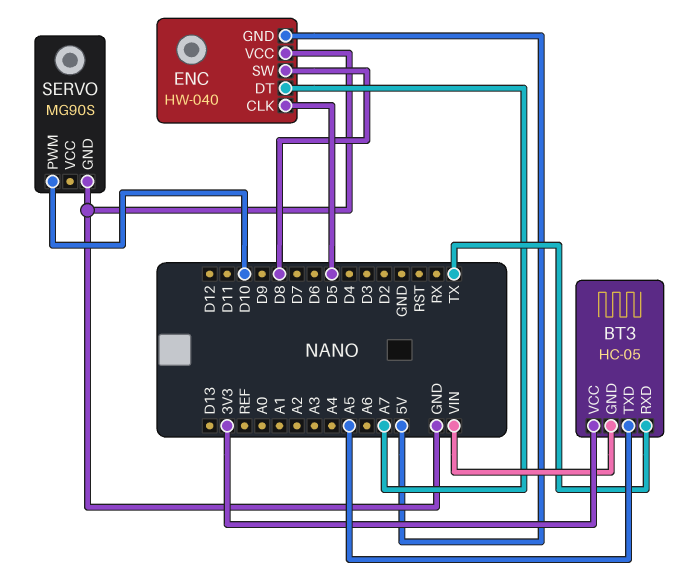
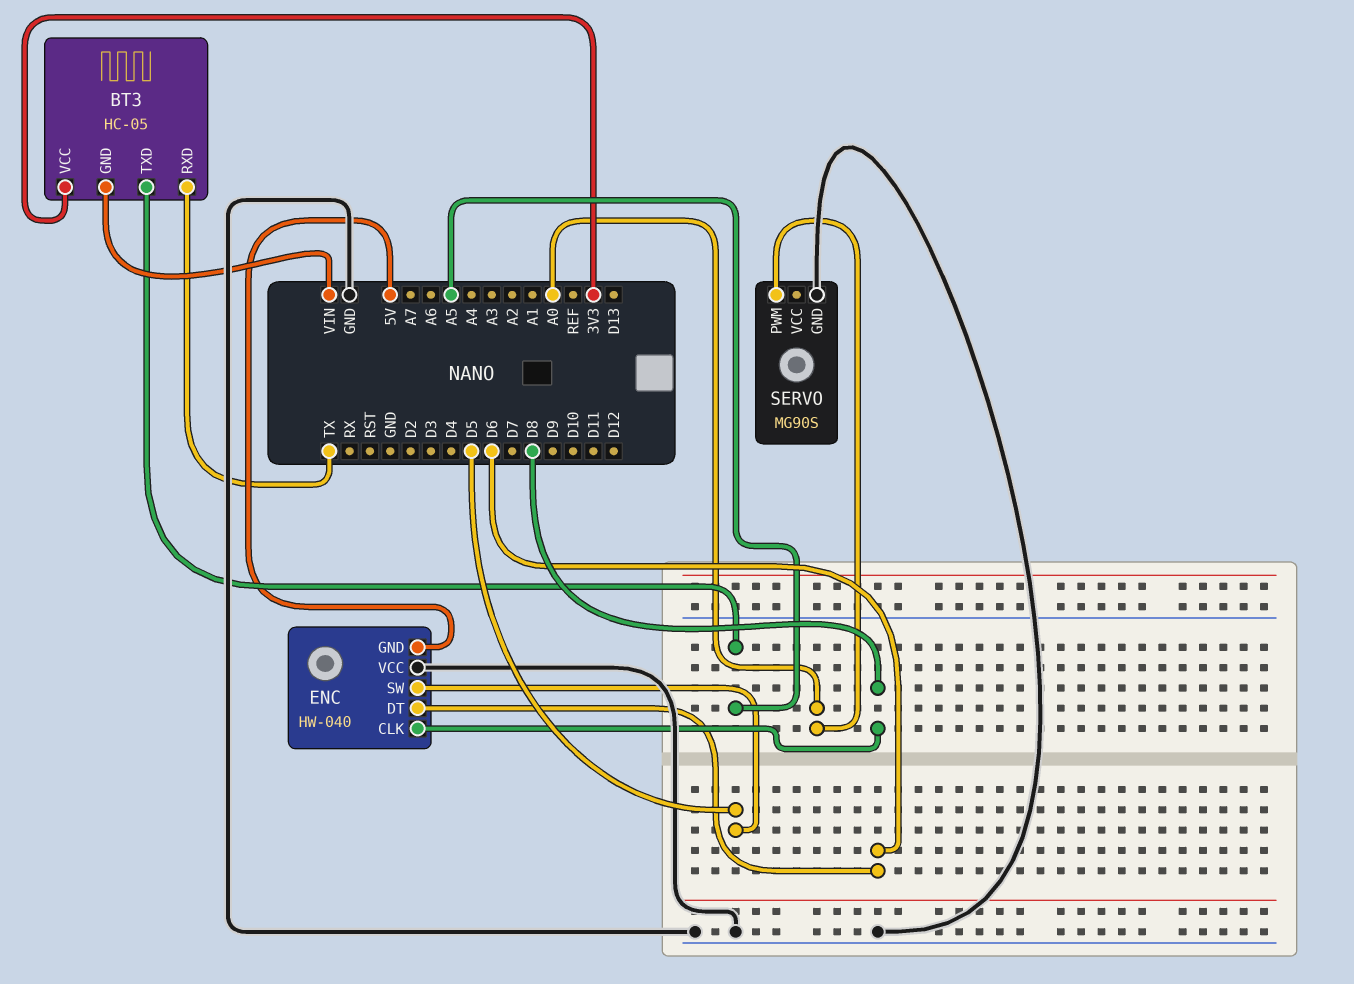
ENC pin CLK: D5 -> D8
ENC pin DT: A7 -> D6
ENC pin SW: D8 -> D5
SERVO pin PWM: D10 -> A0

